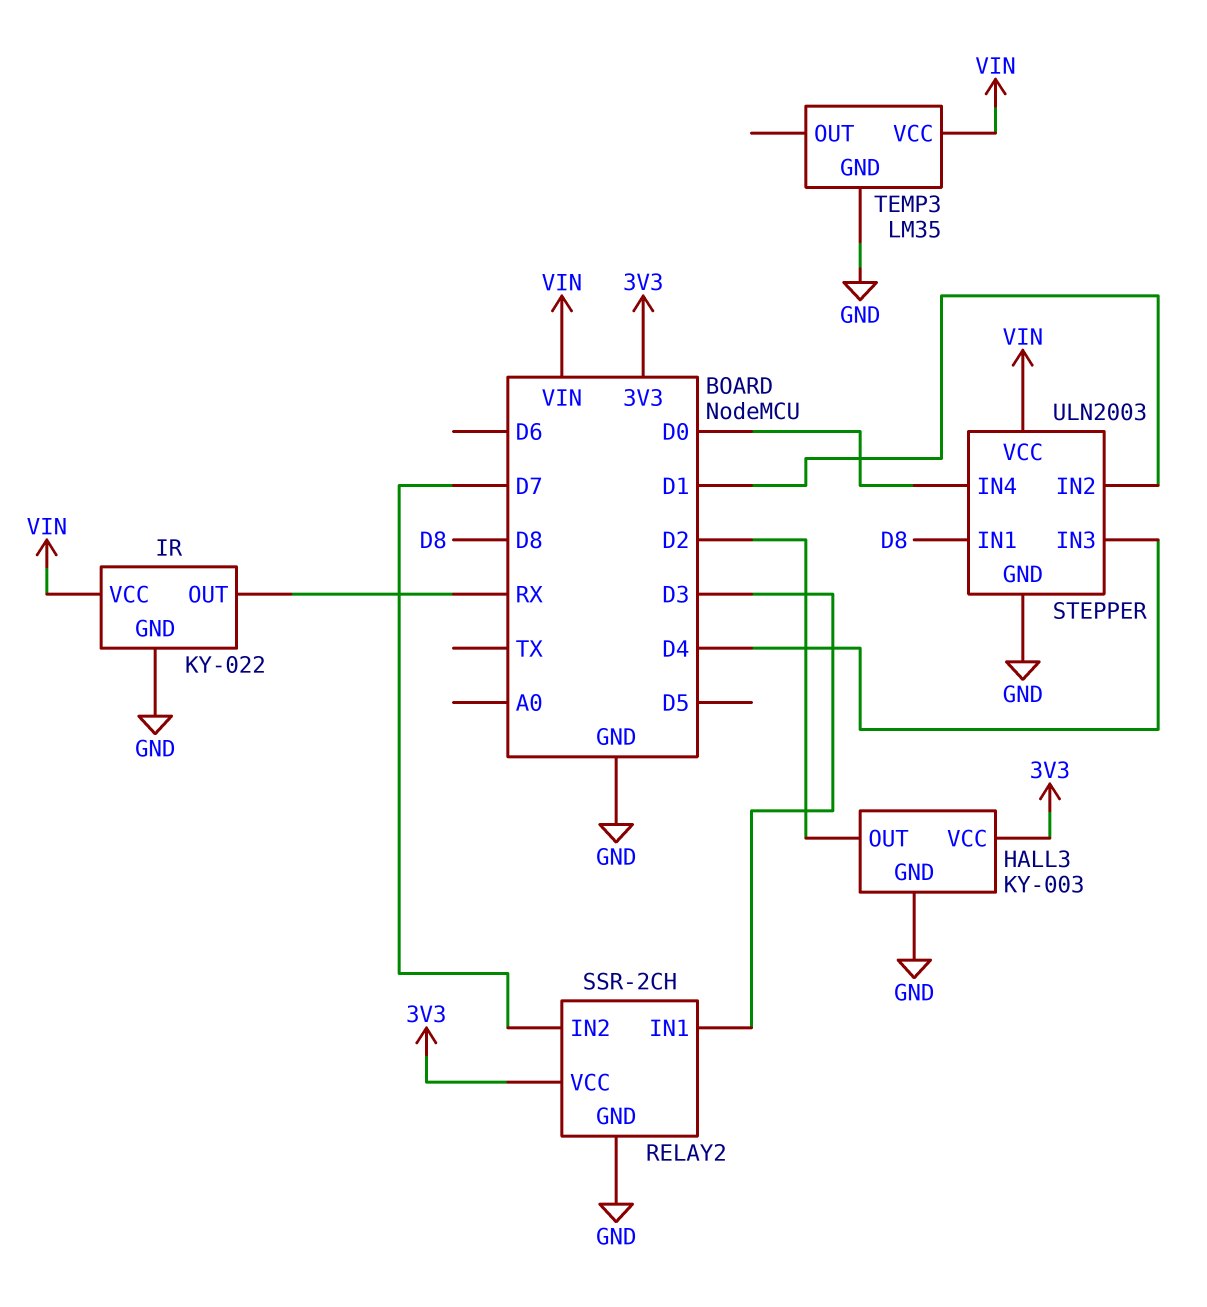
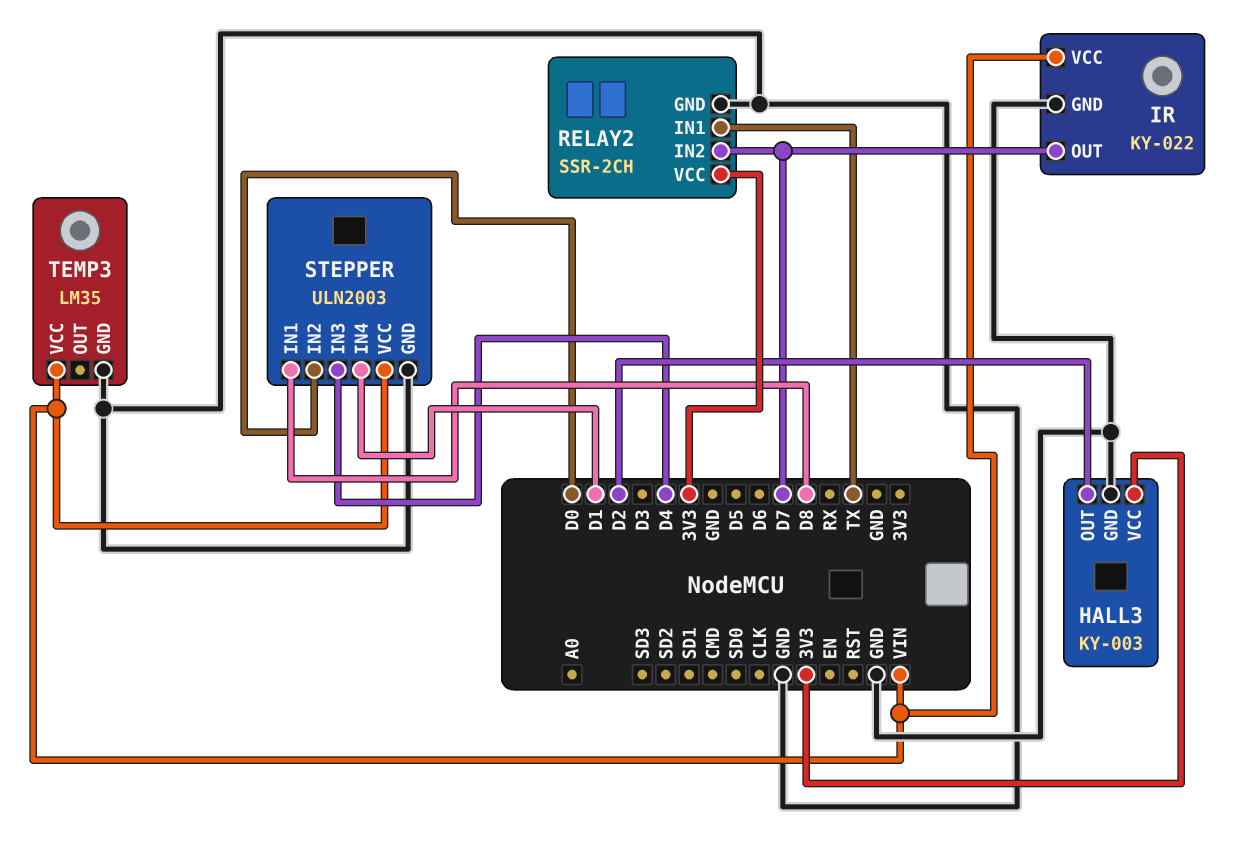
IR pin OUT: RX -> D7
RELAY2 pin IN1: D3 -> TX
STEPPER pin IN2: D1 -> D0
STEPPER pin IN4: D0 -> D1

